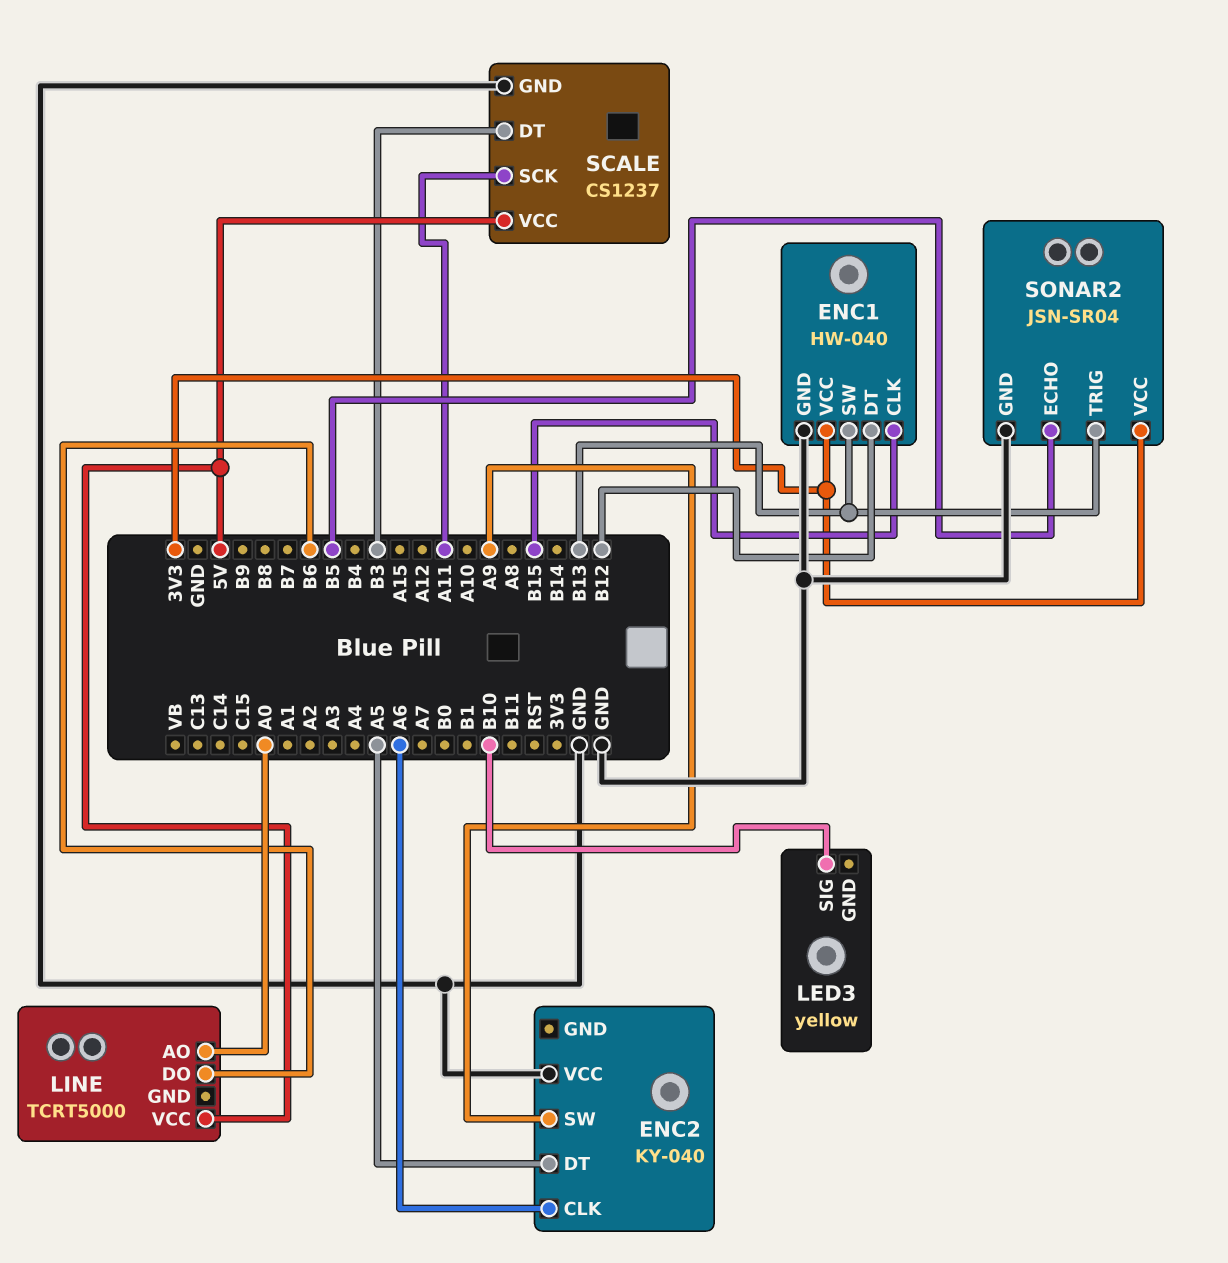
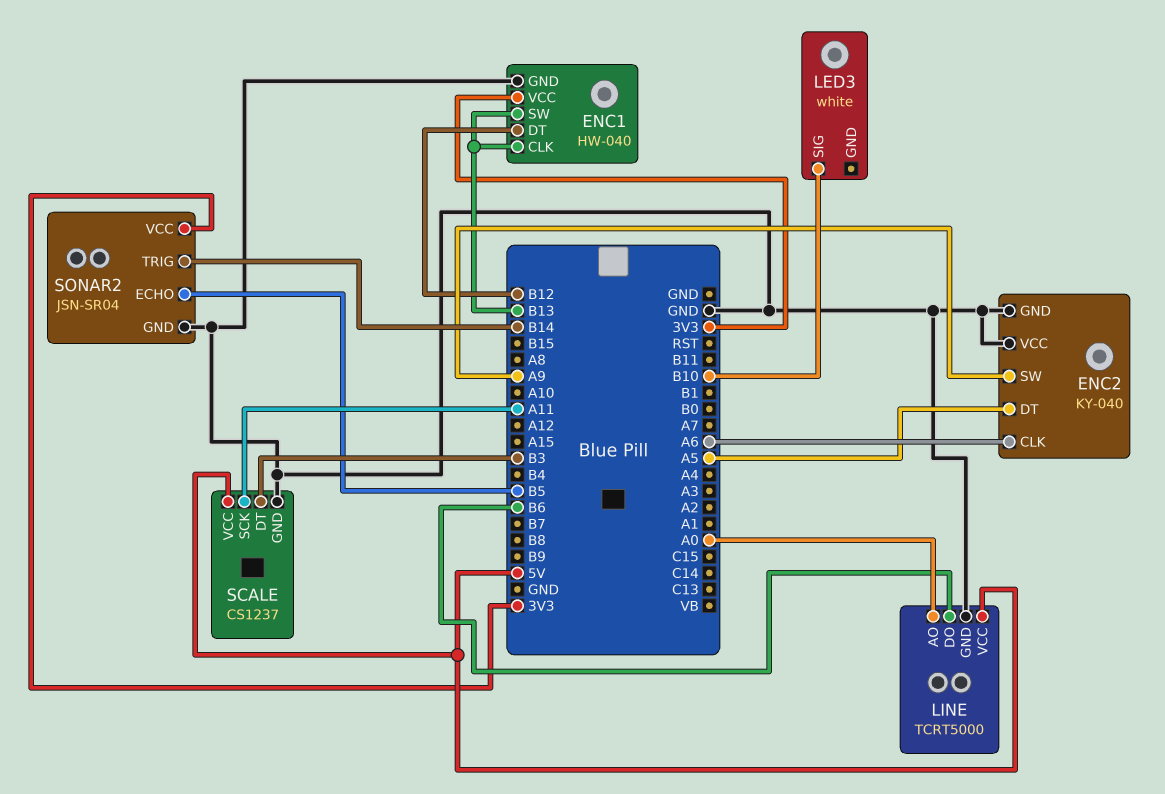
ENC1 pin CLK: B15 -> B13
ENC2 pin GND: none -> GND
LED3: yellow -> white
LINE pin GND: none -> GND
SONAR2 pin TRIG: B13 -> B14

